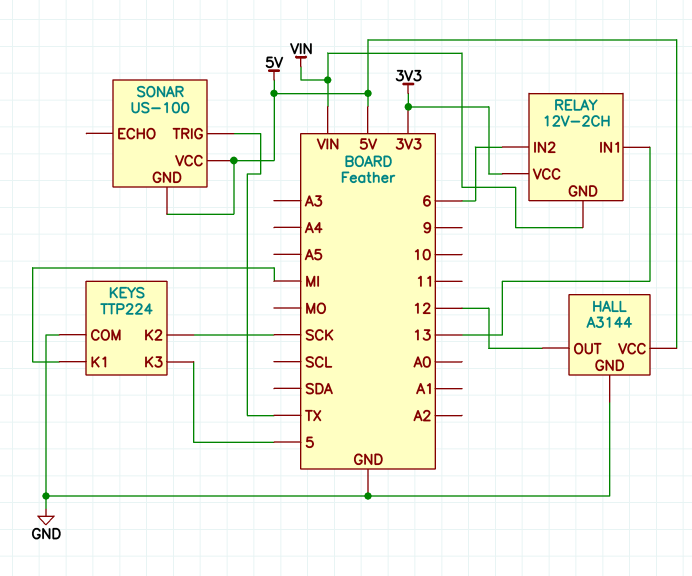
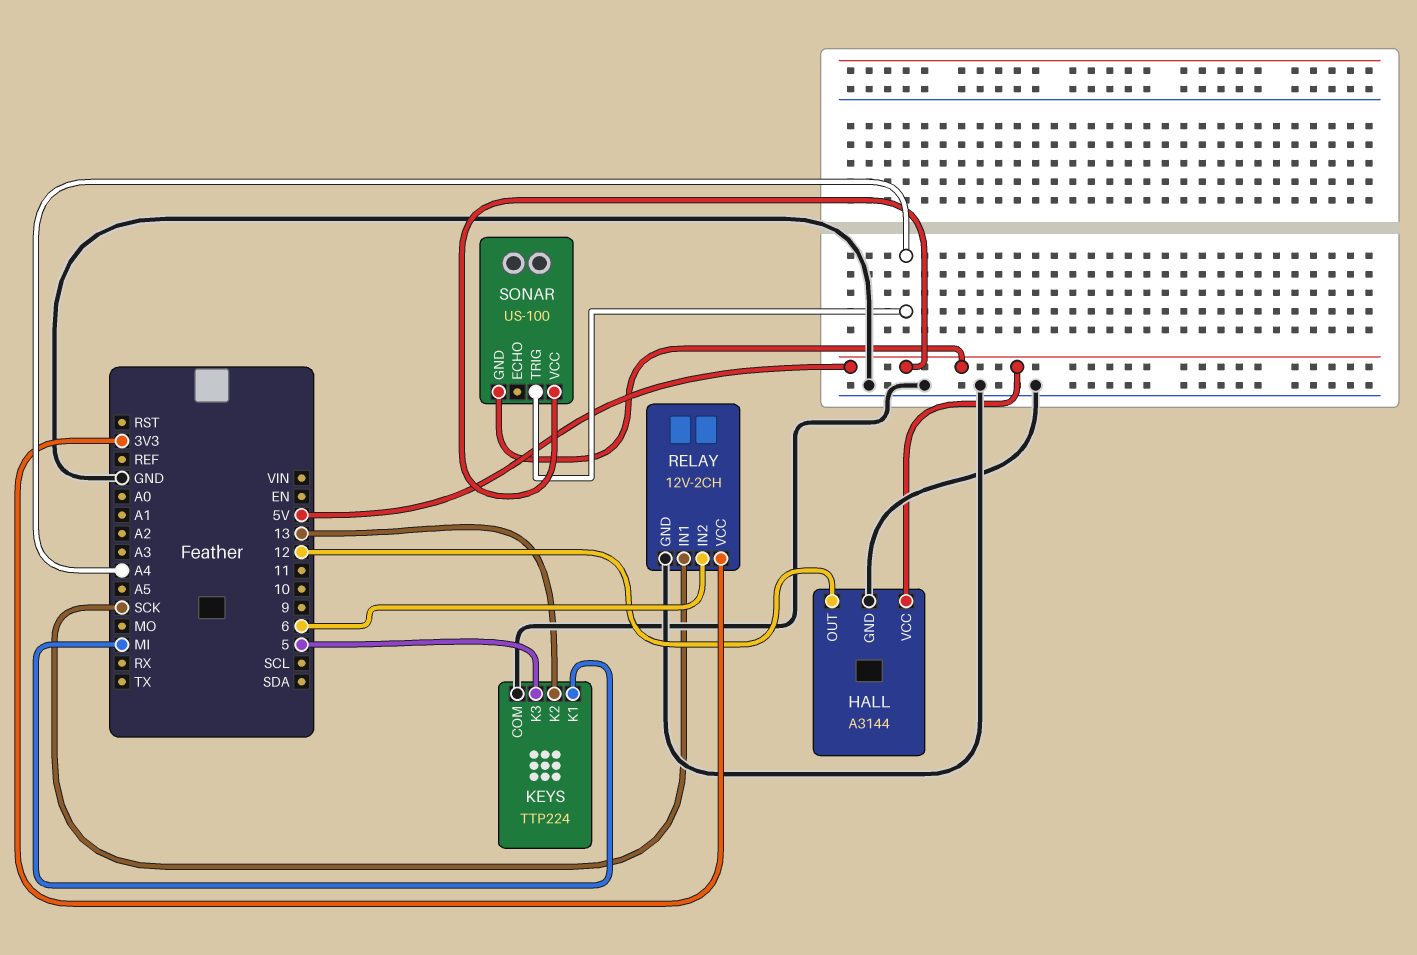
KEYS pin K2: SCK -> 13
RELAY pin GND: VIN -> GND
RELAY pin IN1: 13 -> SCK
SONAR pin TRIG: TX -> A4

